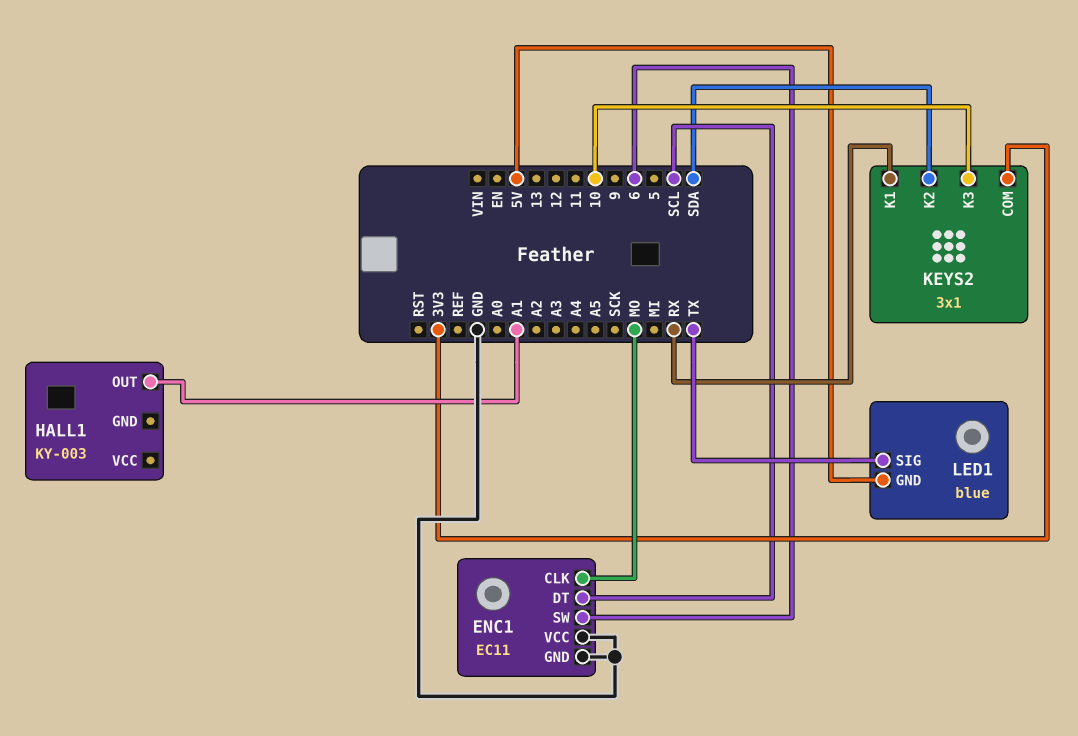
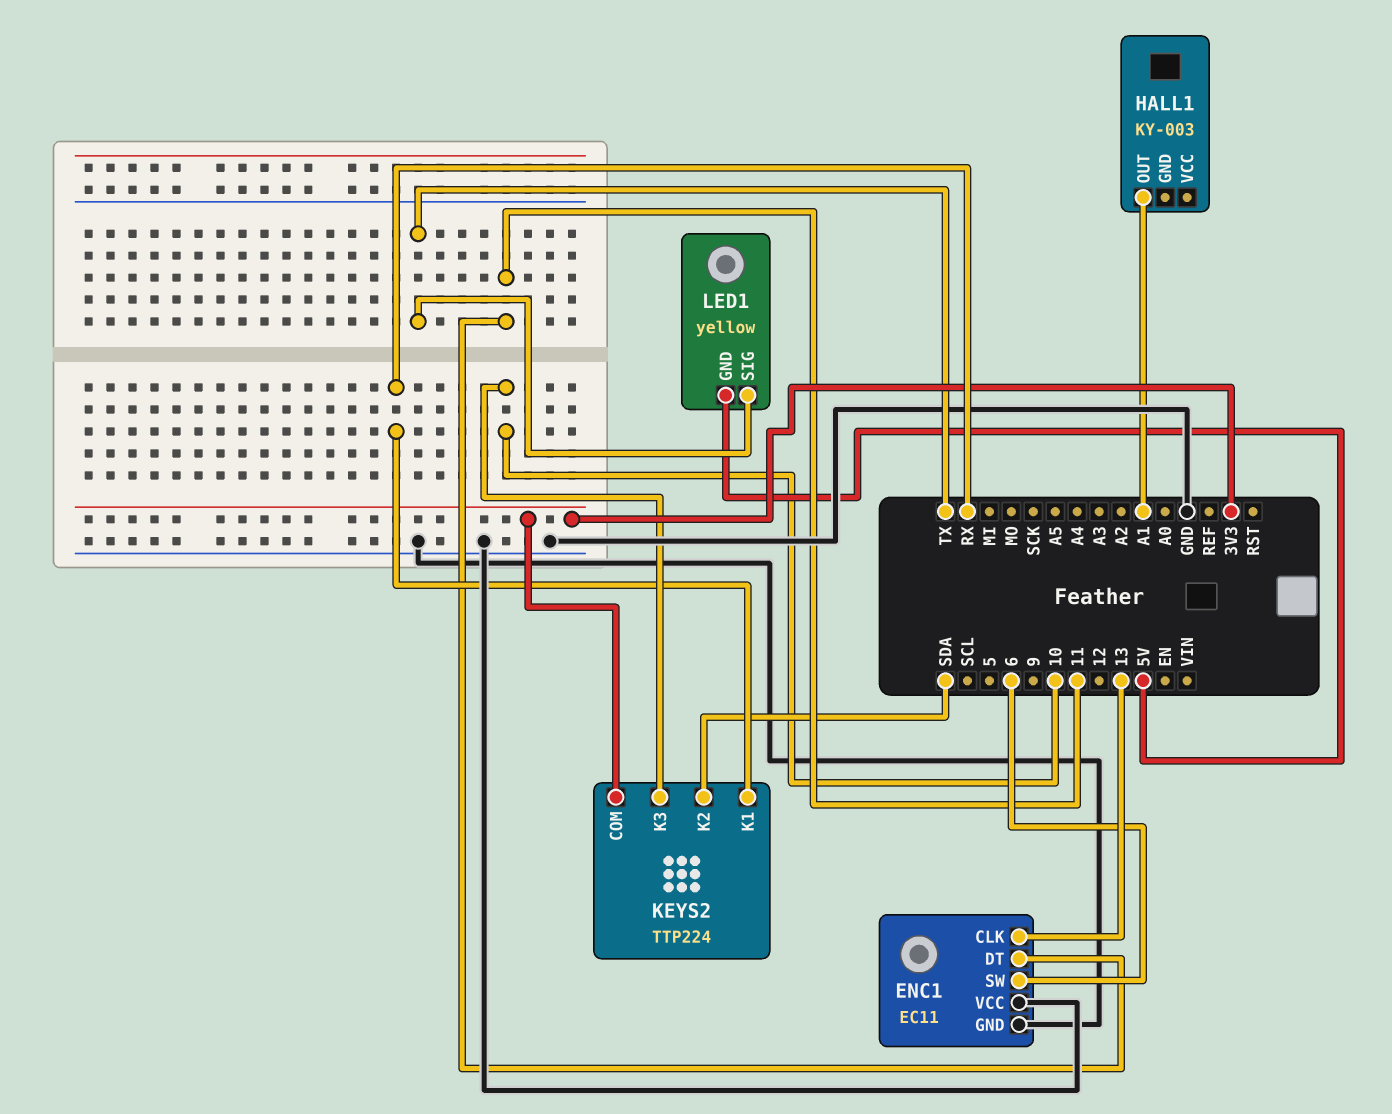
ENC1 pin CLK: MO -> 13
ENC1 pin DT: SCL -> 11
KEYS2: 3x1 -> TTP224
LED1: blue -> yellow

